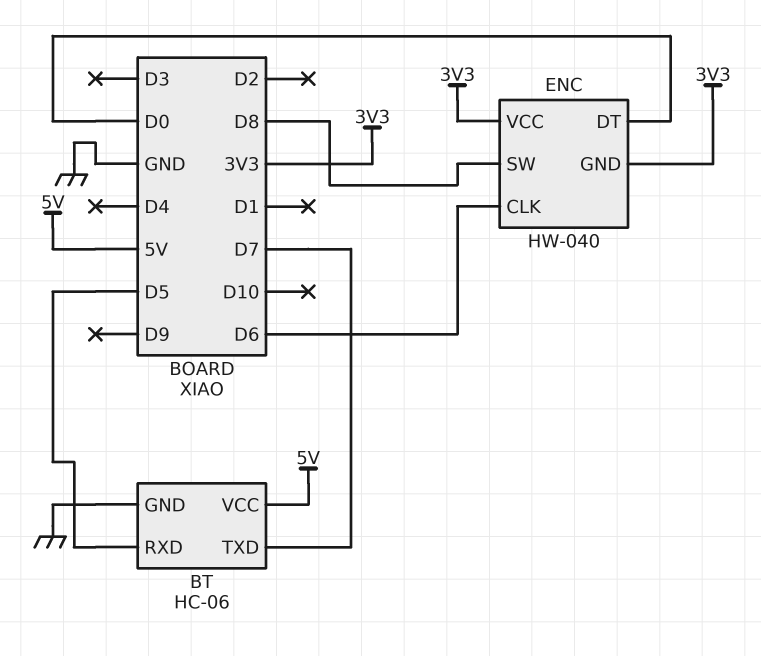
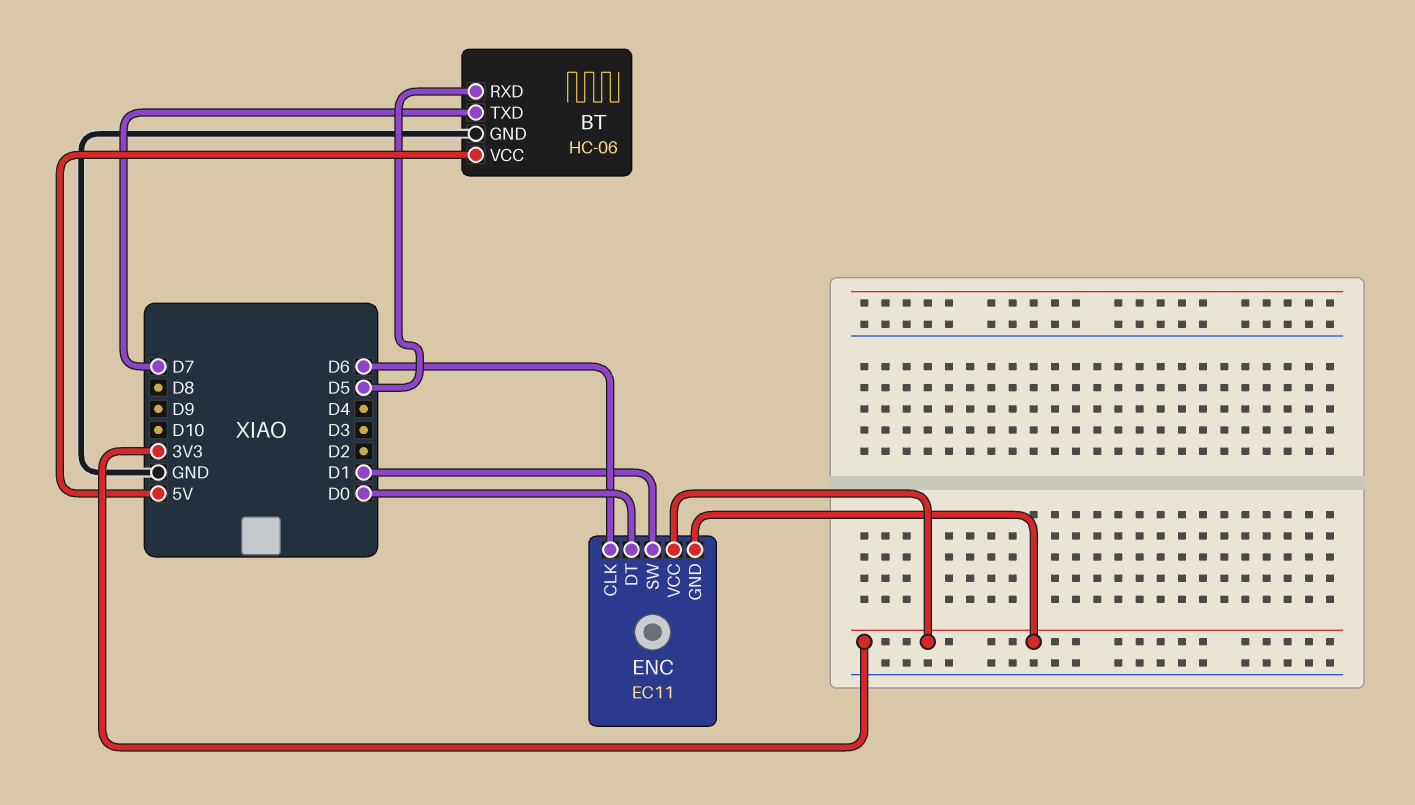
ENC: HW-040 -> EC11
ENC pin SW: D8 -> D1

